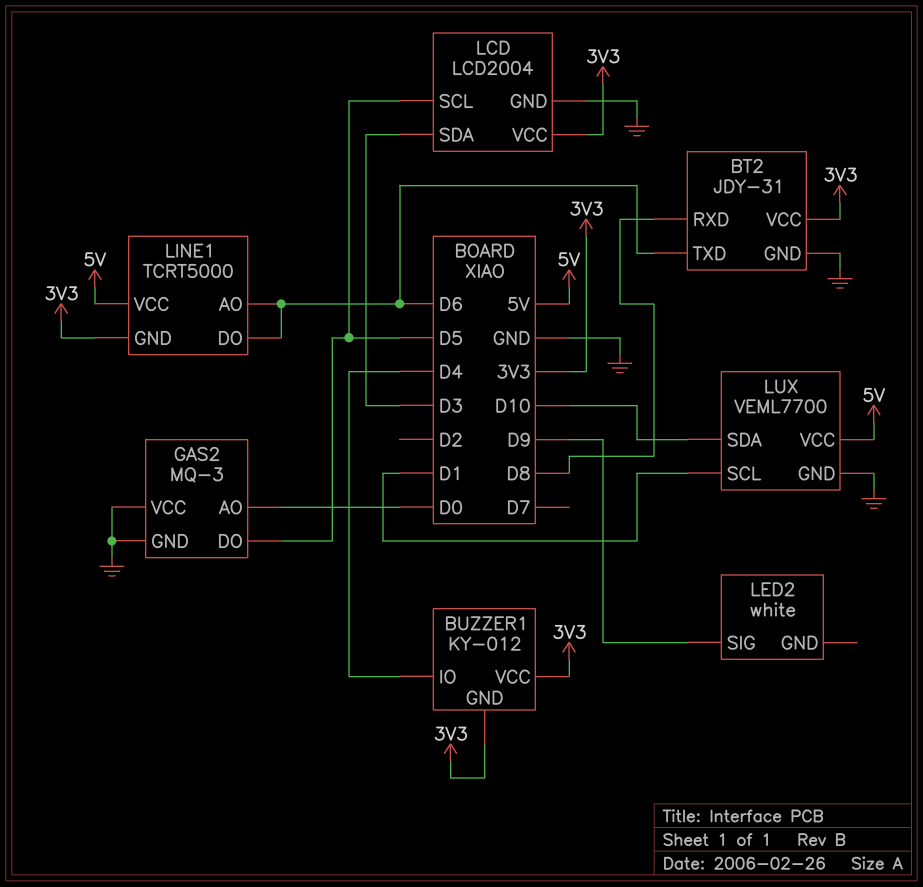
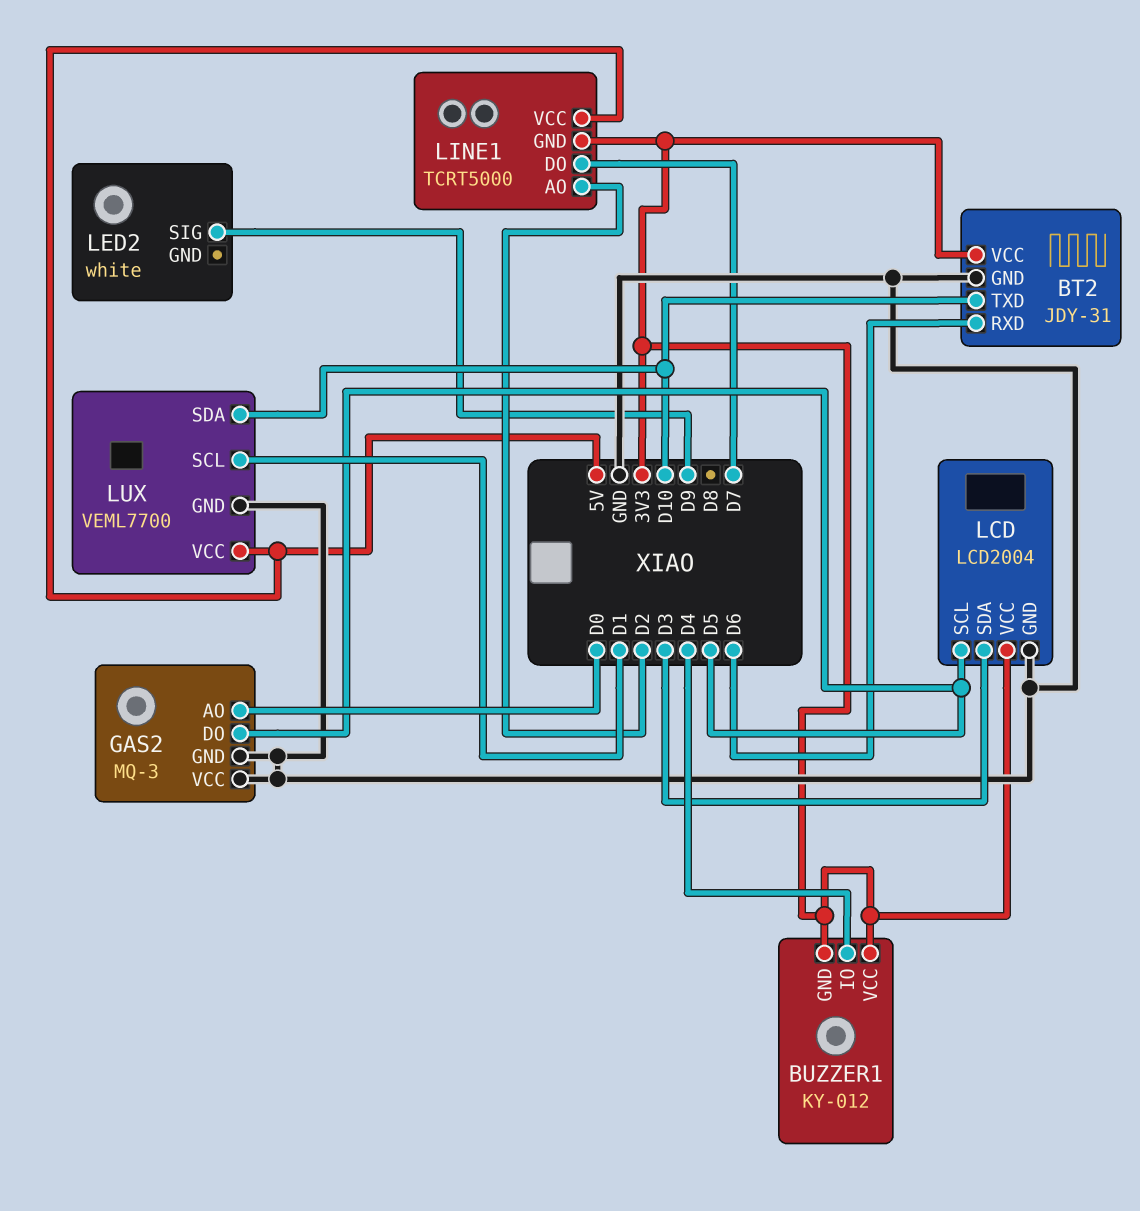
BT2 pin RXD: D8 -> D6
BT2 pin TXD: D6 -> D10
LINE1 pin AO: D6 -> D2
LINE1 pin DO: D6 -> D7

